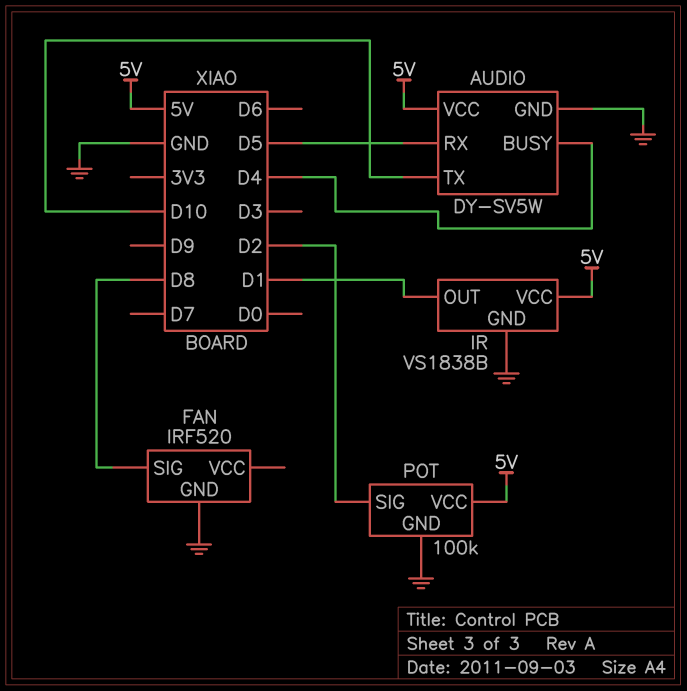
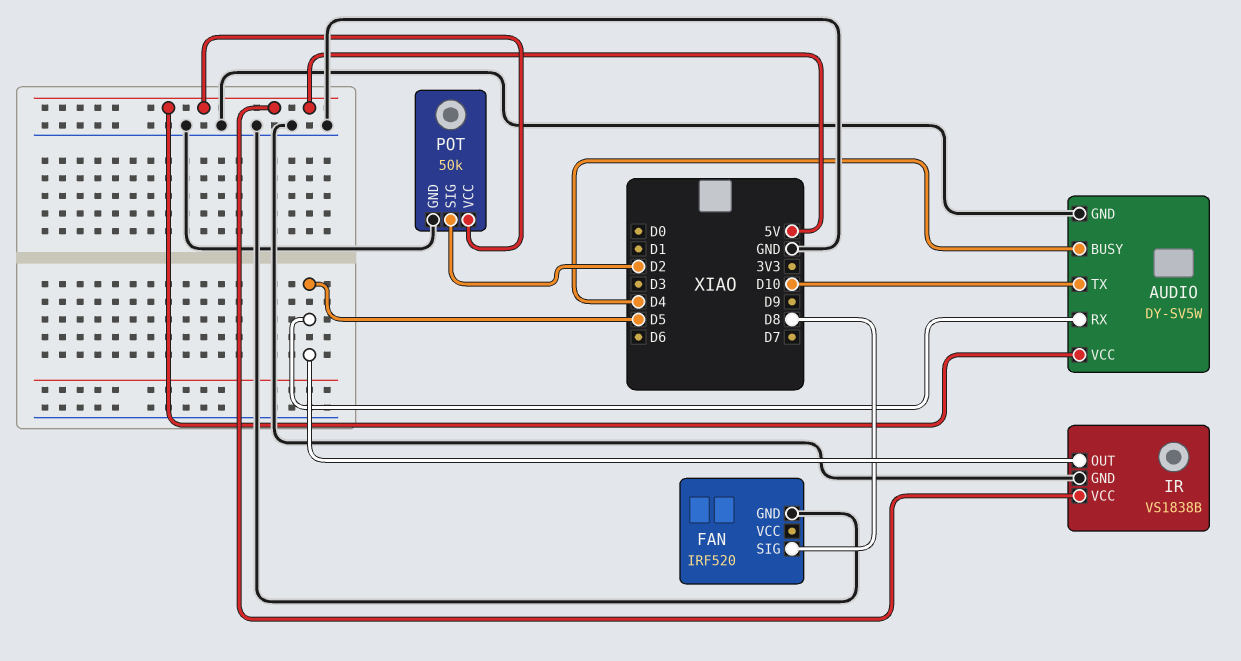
IR pin OUT: D1 -> D5
POT: 100k -> 50k

